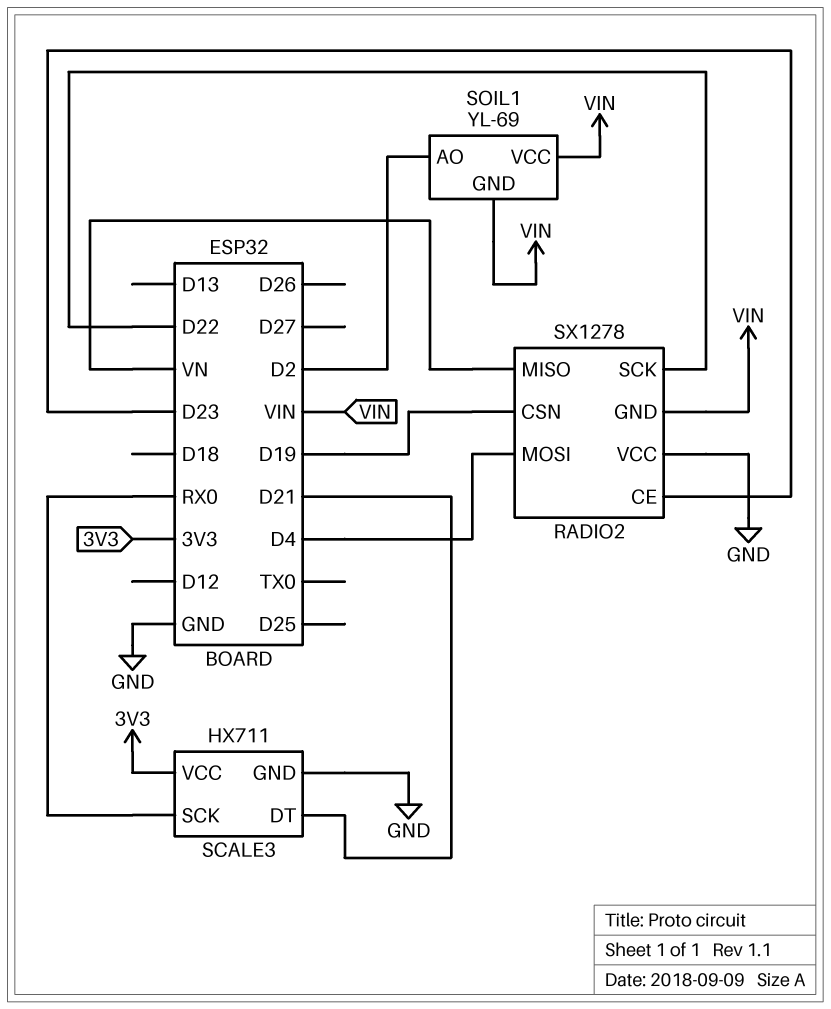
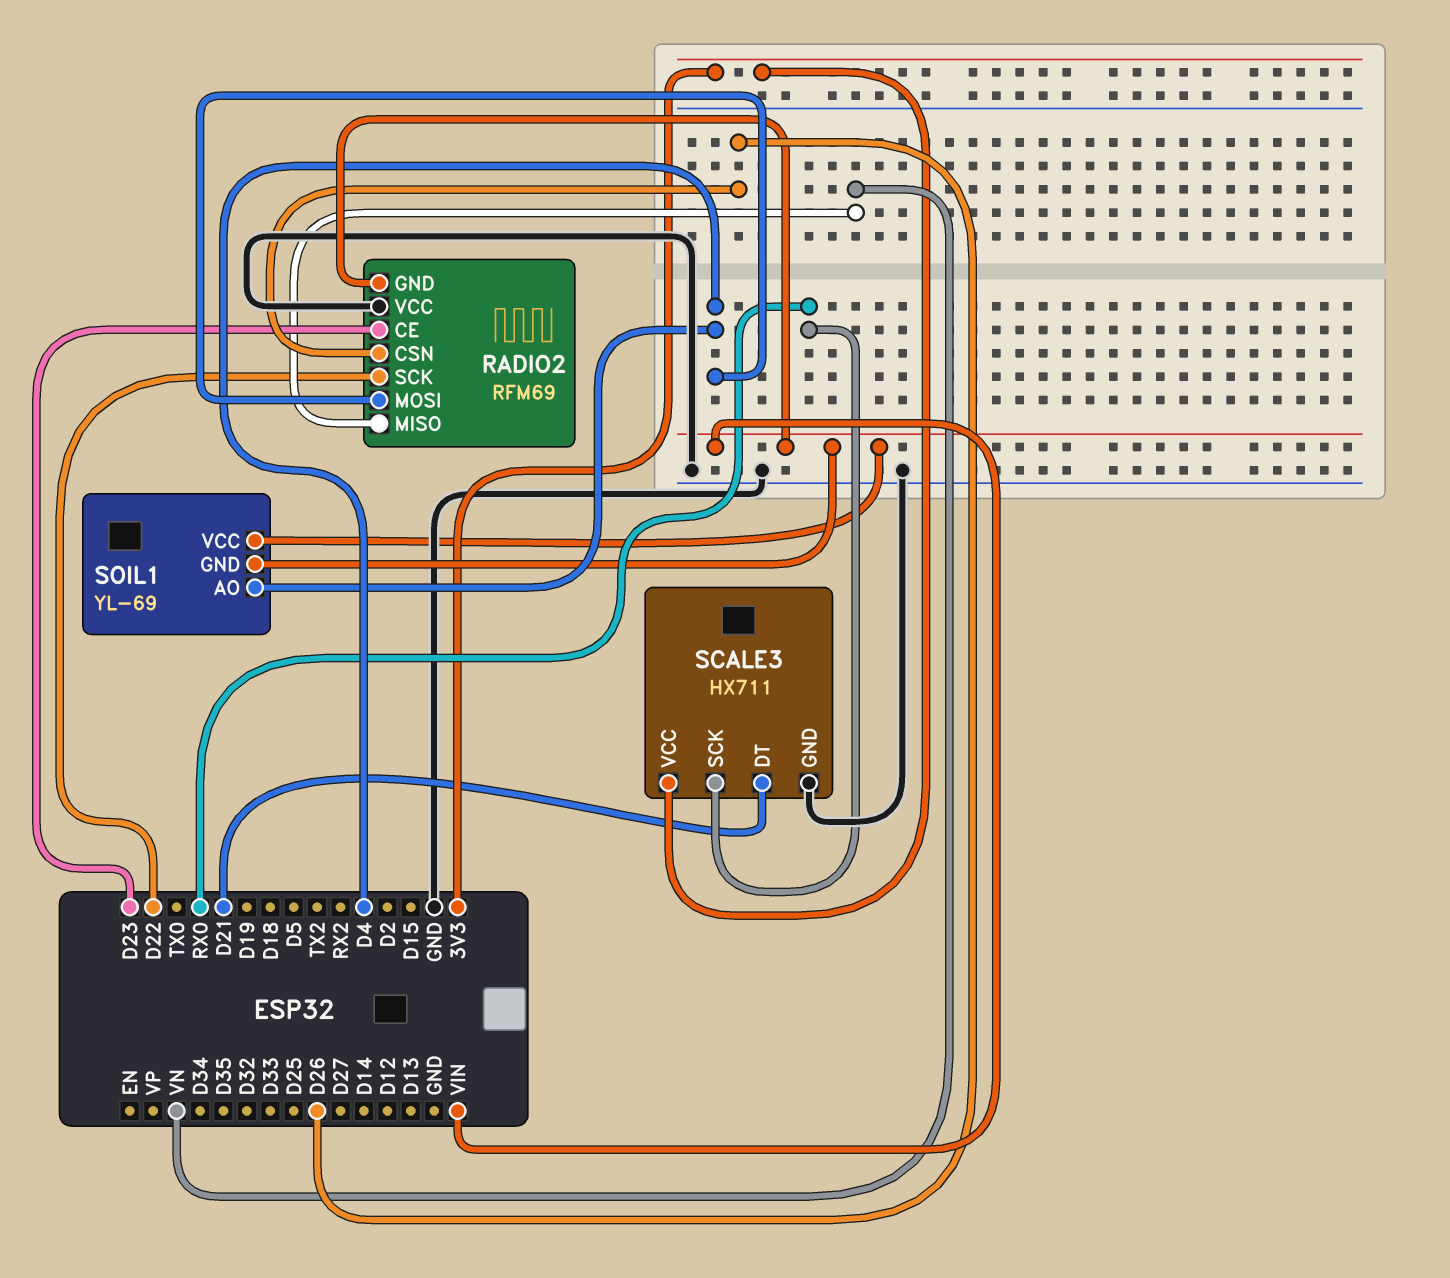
RADIO2: SX1278 -> RFM69
RADIO2 pin CSN: D19 -> D26
SOIL1 pin AO: D2 -> D4

